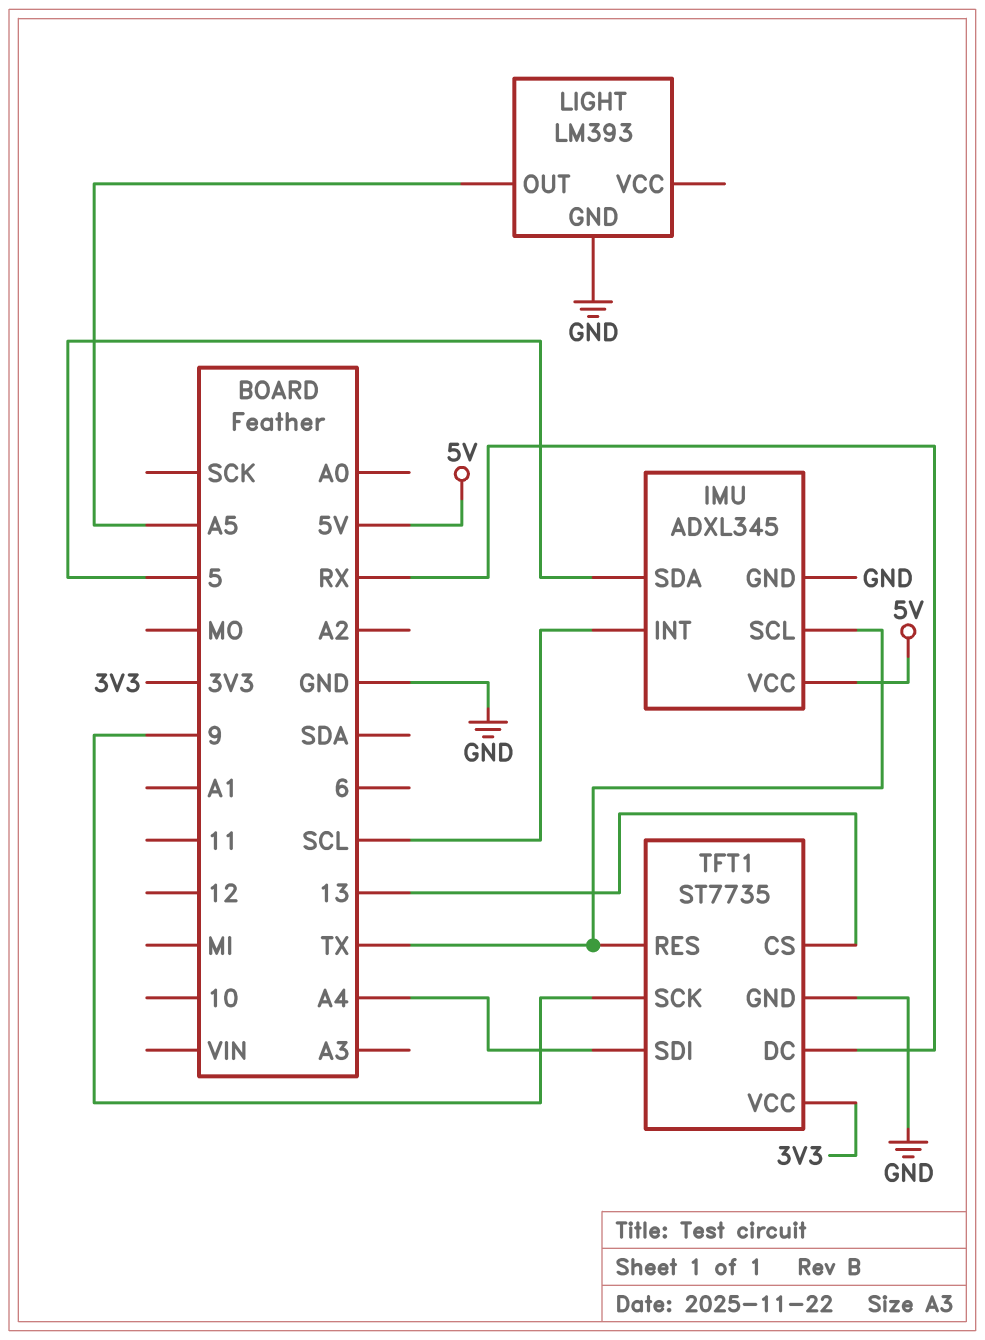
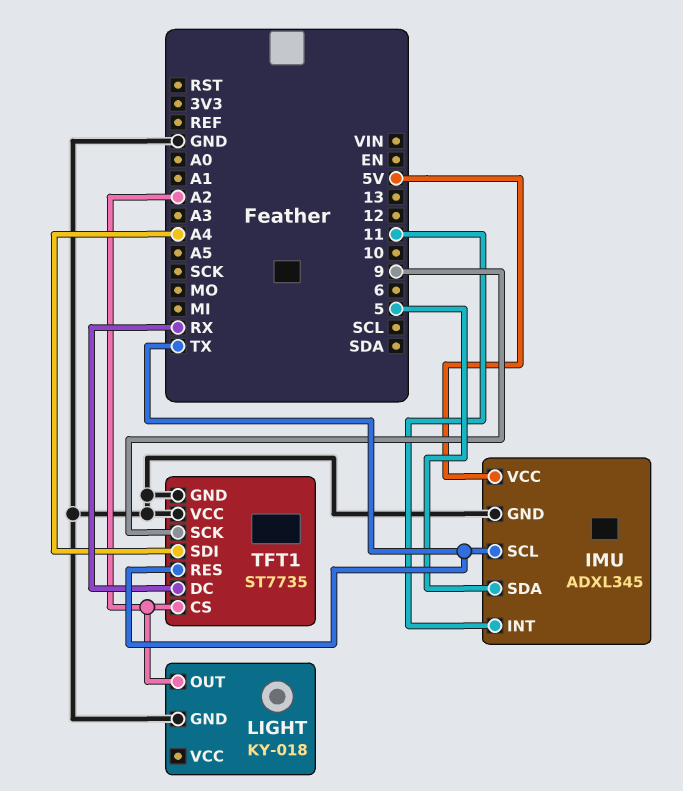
IMU pin INT: SCL -> 11
LIGHT: LM393 -> KY-018
LIGHT pin OUT: A5 -> A2
TFT1 pin CS: 13 -> A2
TFT1 pin VCC: 3V3 -> GND

